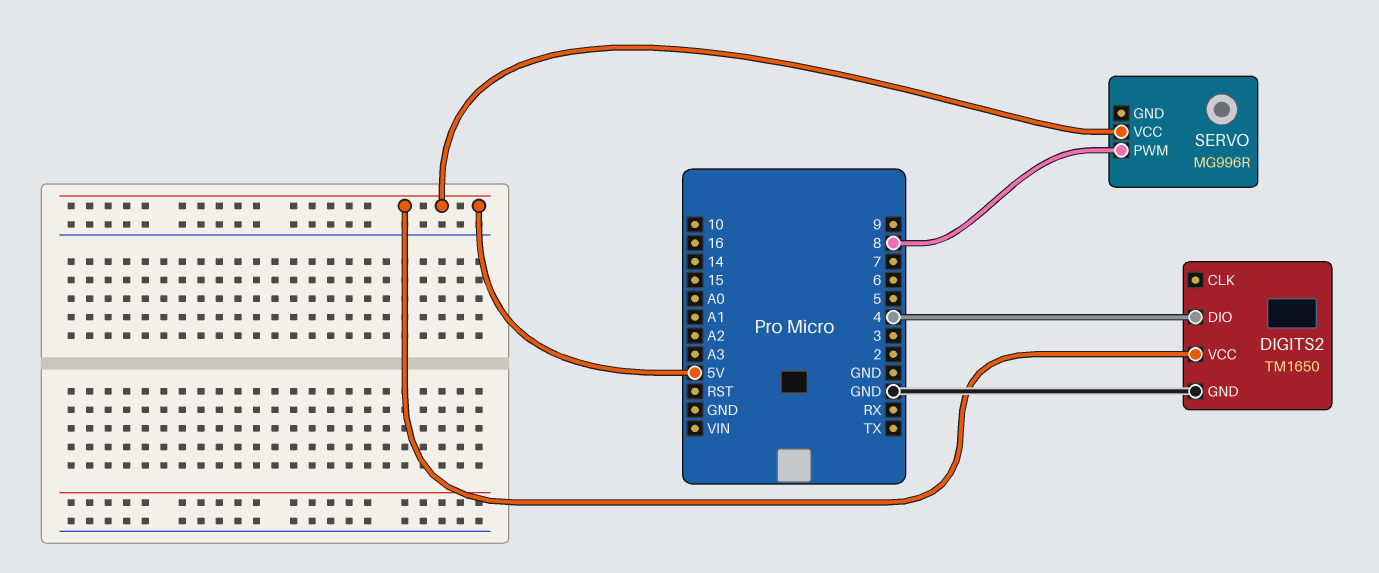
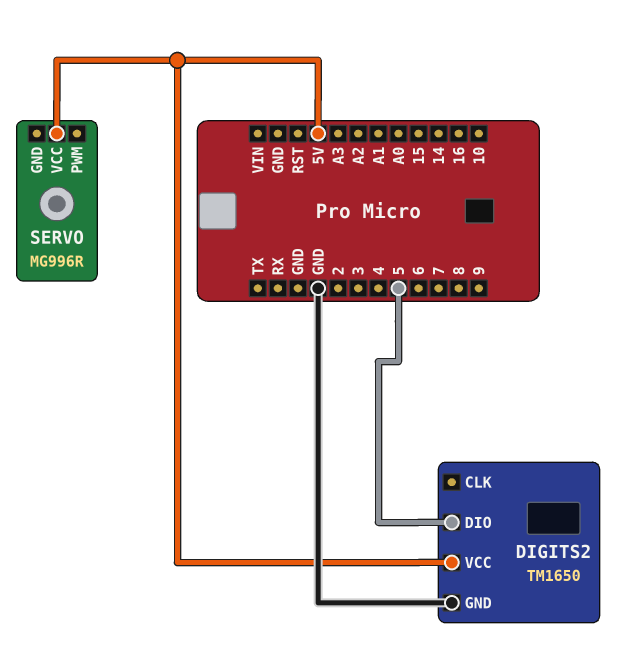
DIGITS2 pin DIO: 4 -> 5
SERVO pin PWM: 8 -> none

